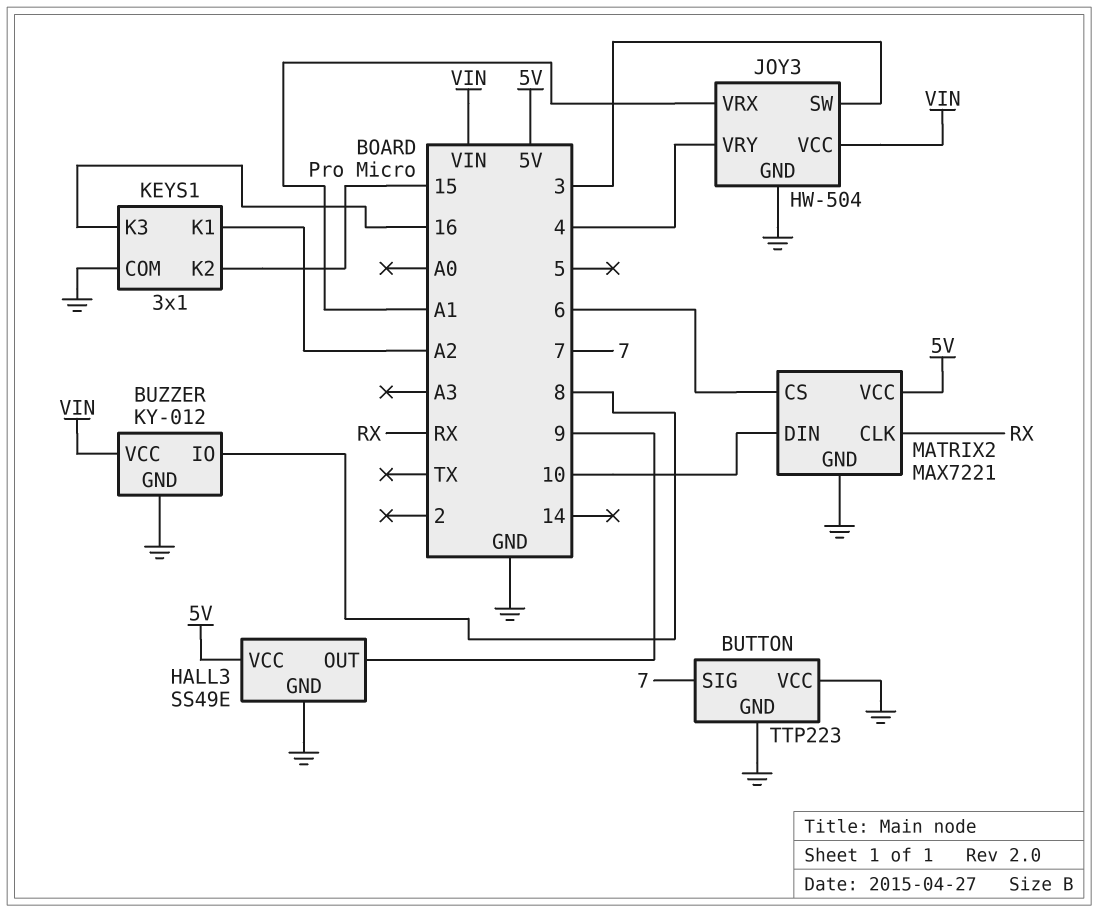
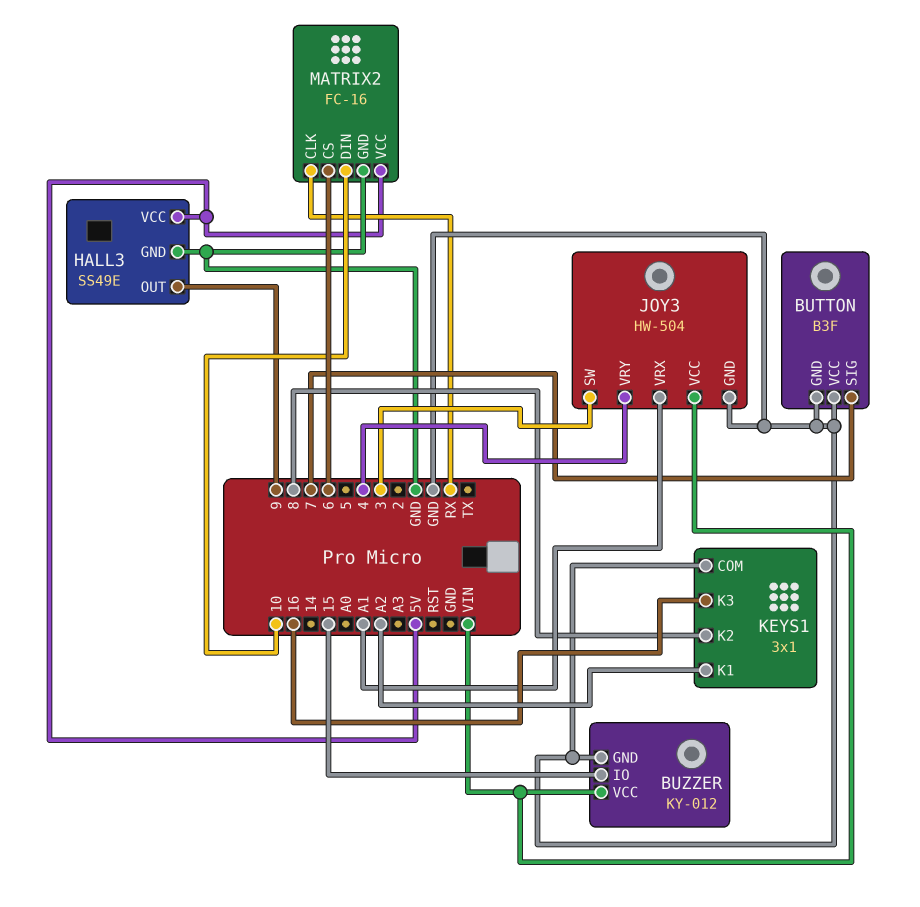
BUTTON: TTP223 -> B3F
BUZZER pin IO: 8 -> 15
KEYS1 pin K2: 15 -> 8
MATRIX2: MAX7221 -> FC-16

